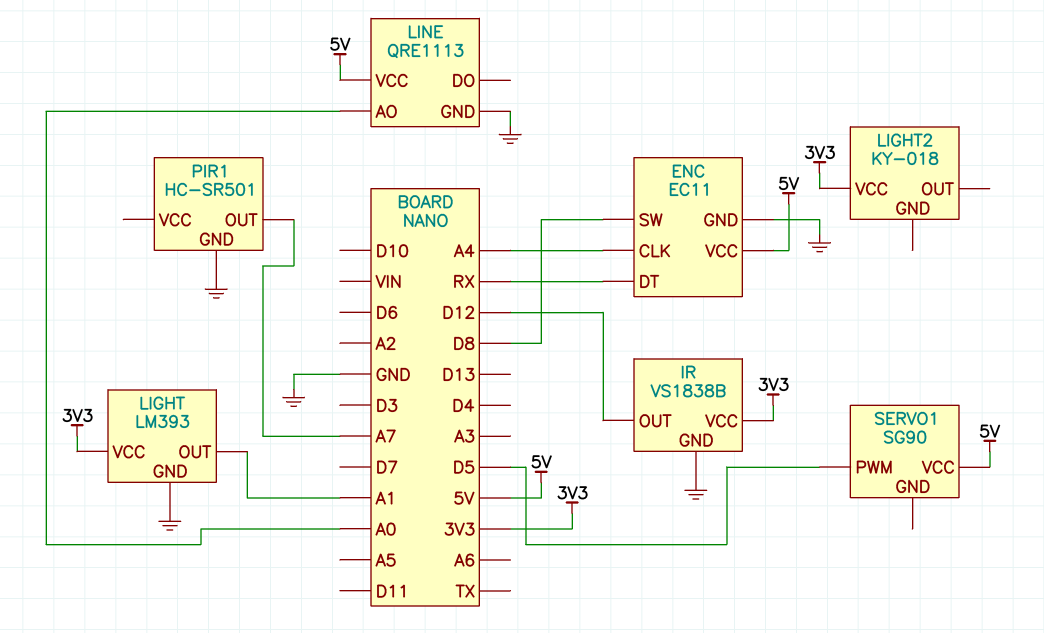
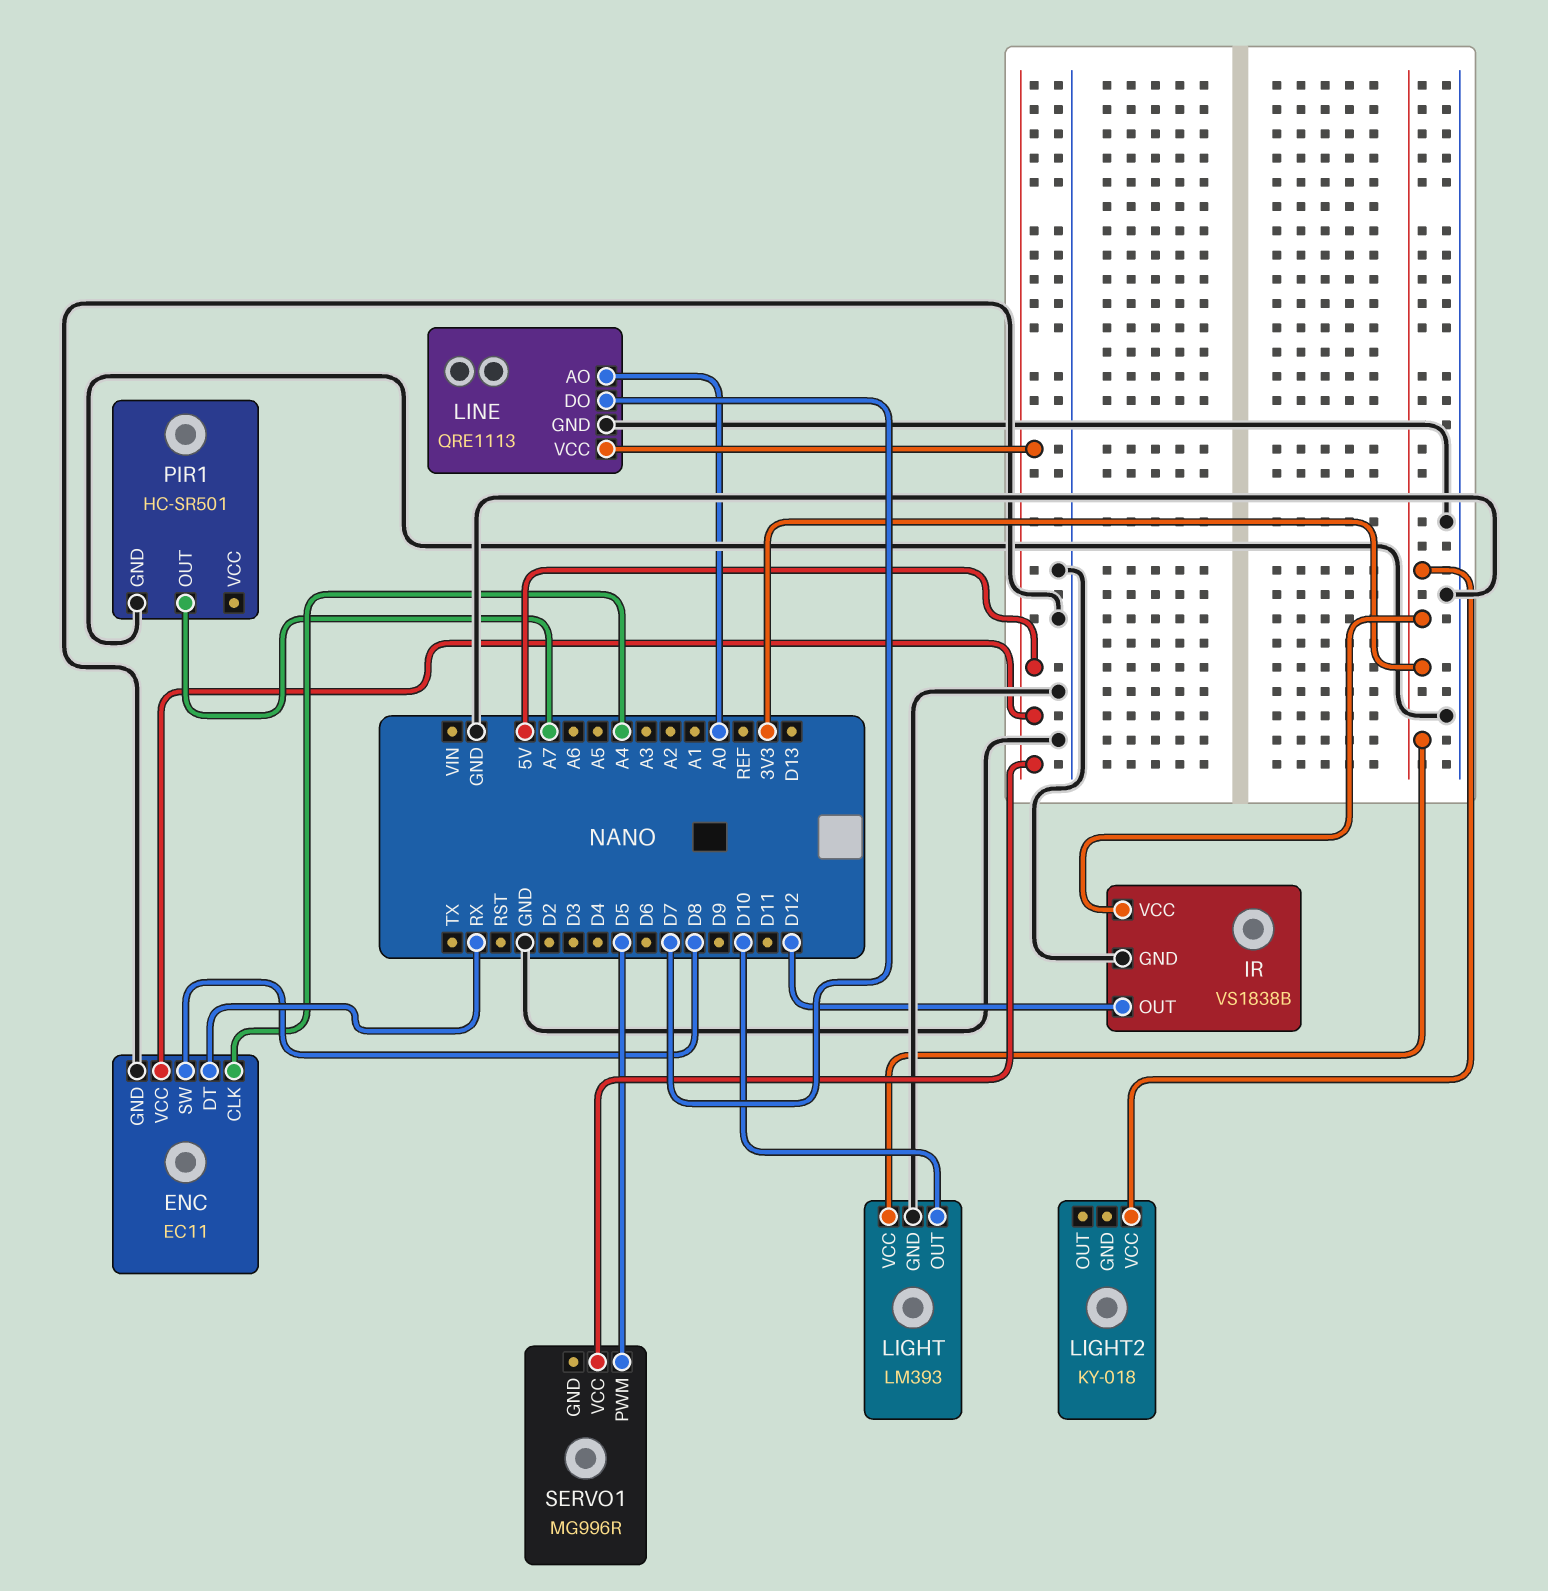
LIGHT pin OUT: A1 -> D10
LINE pin DO: none -> D7
SERVO1: SG90 -> MG996R

